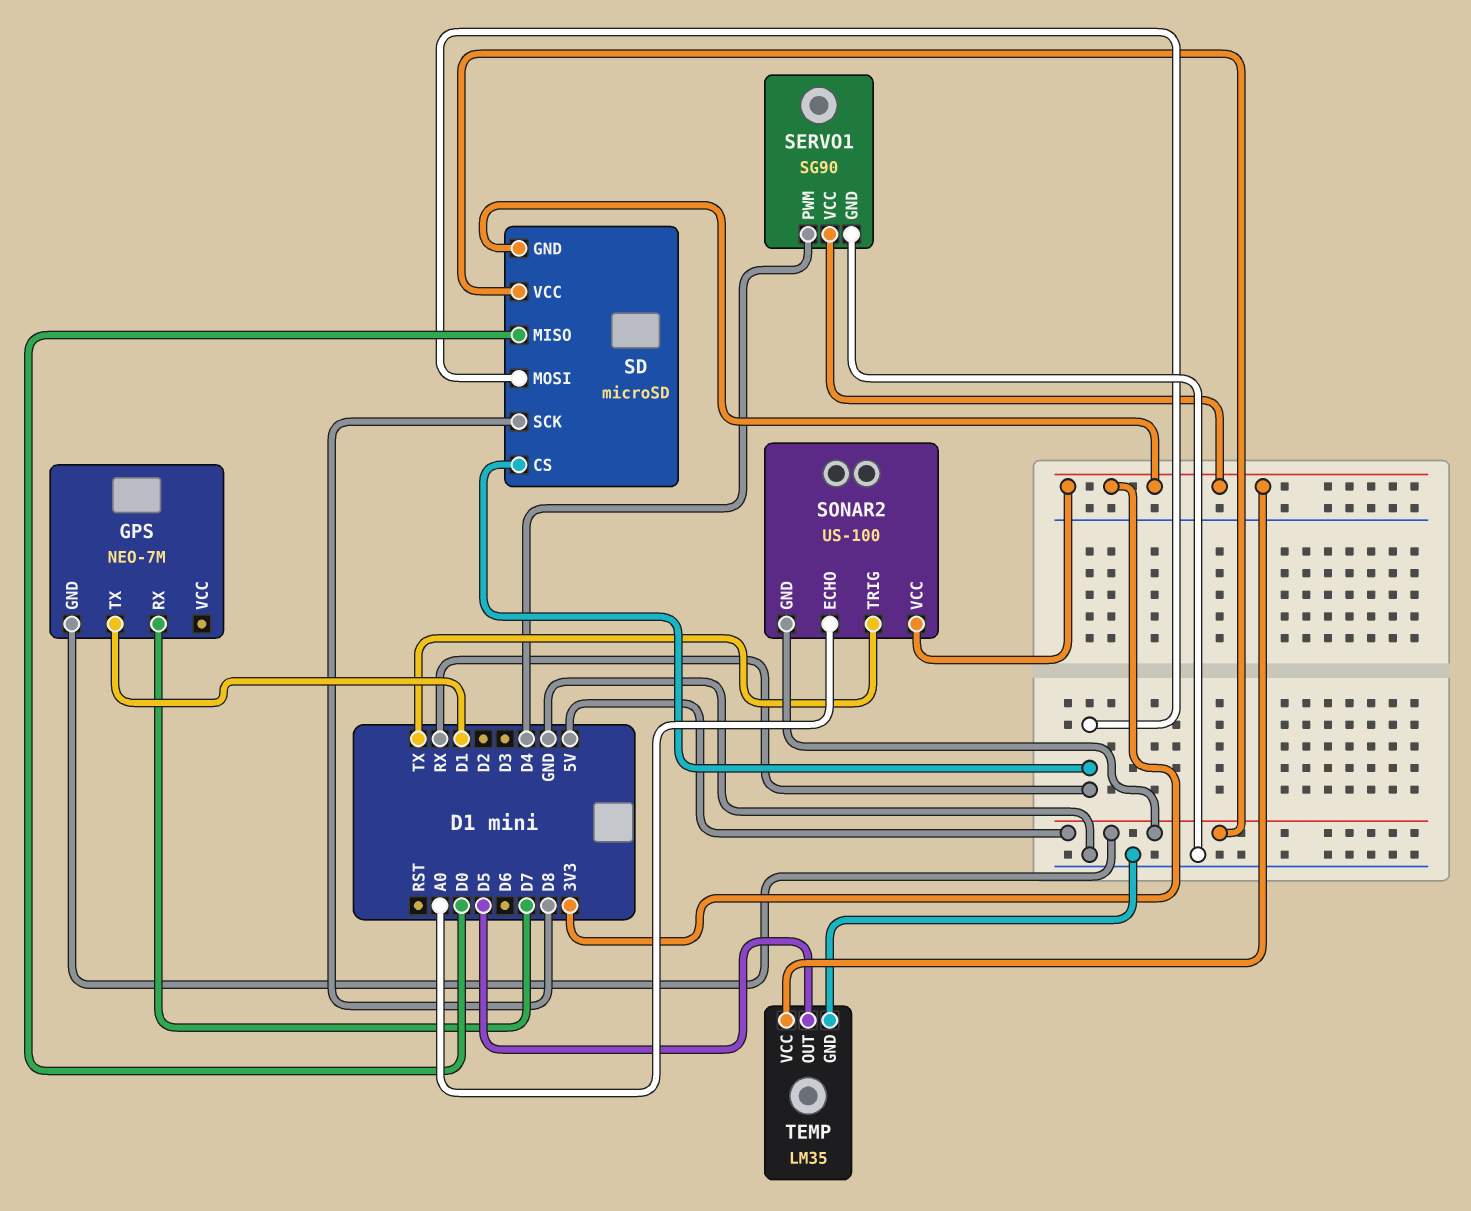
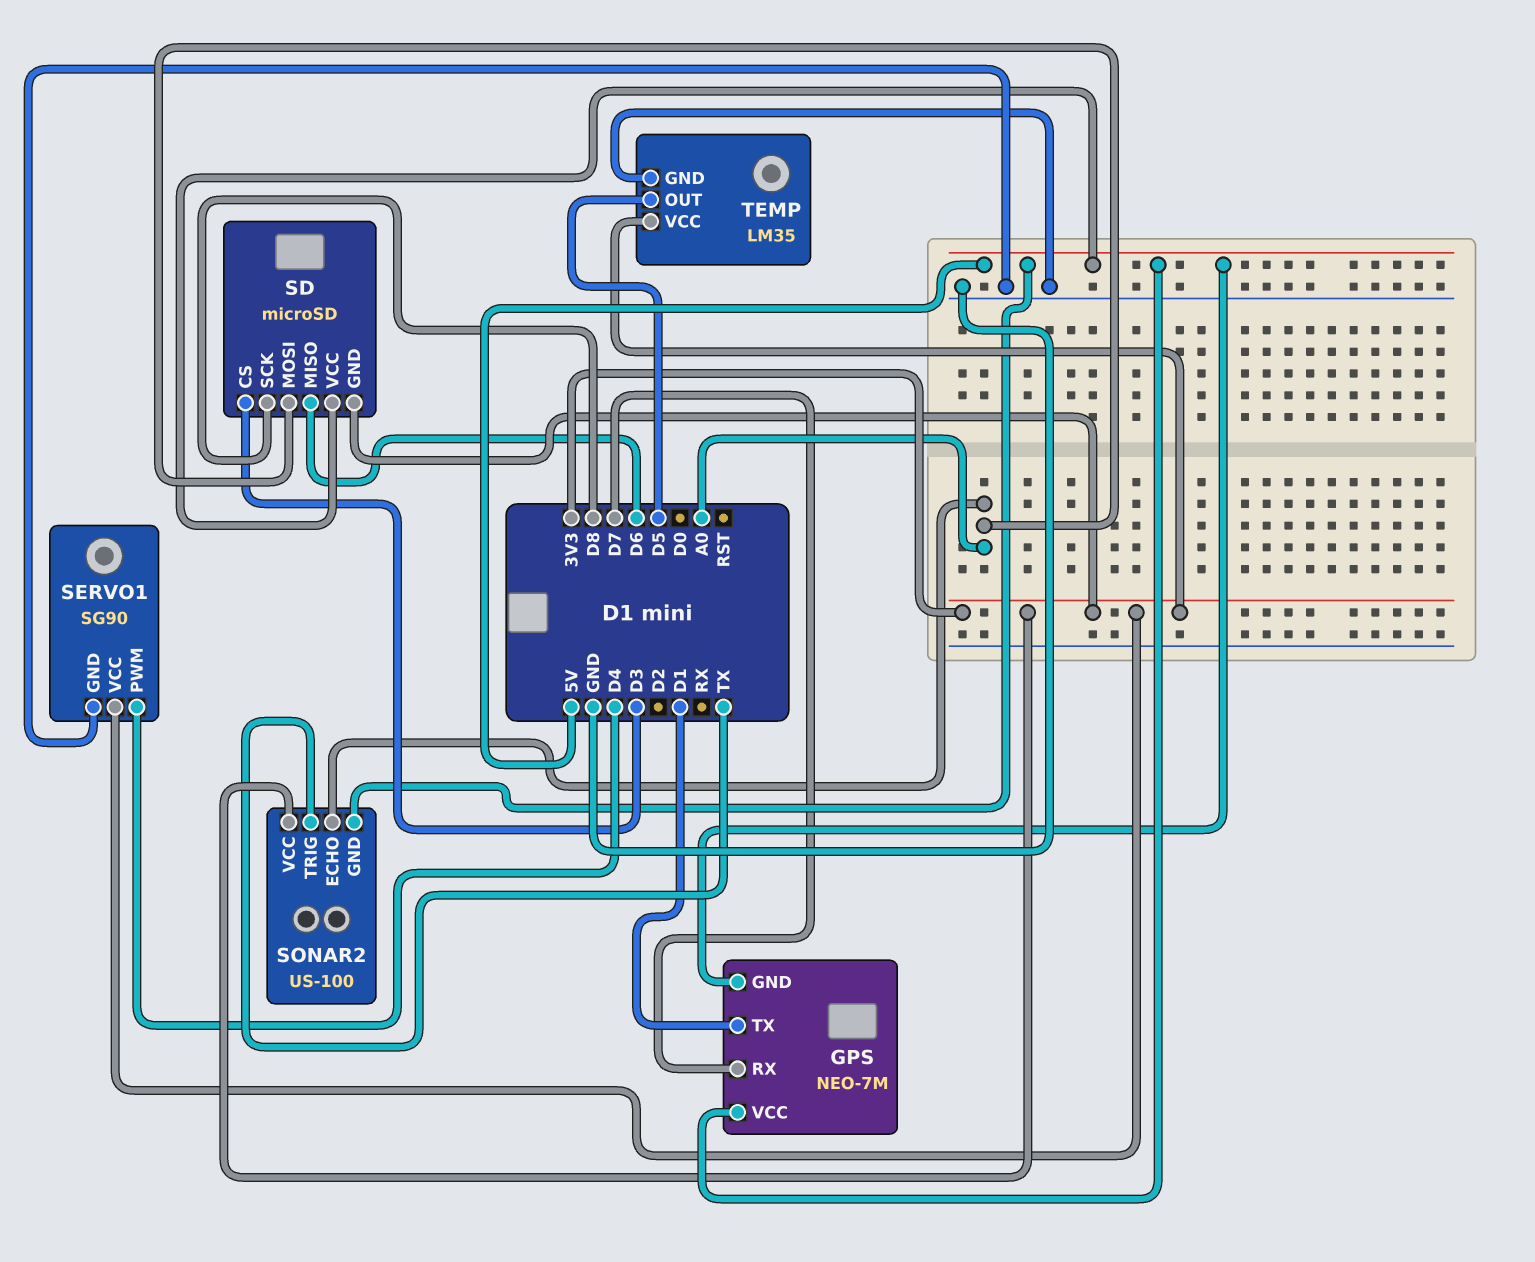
GPS pin VCC: none -> 5V
SD pin CS: RX -> D3
SD pin MISO: D0 -> D6
SD pin MOSI: RX -> A0

